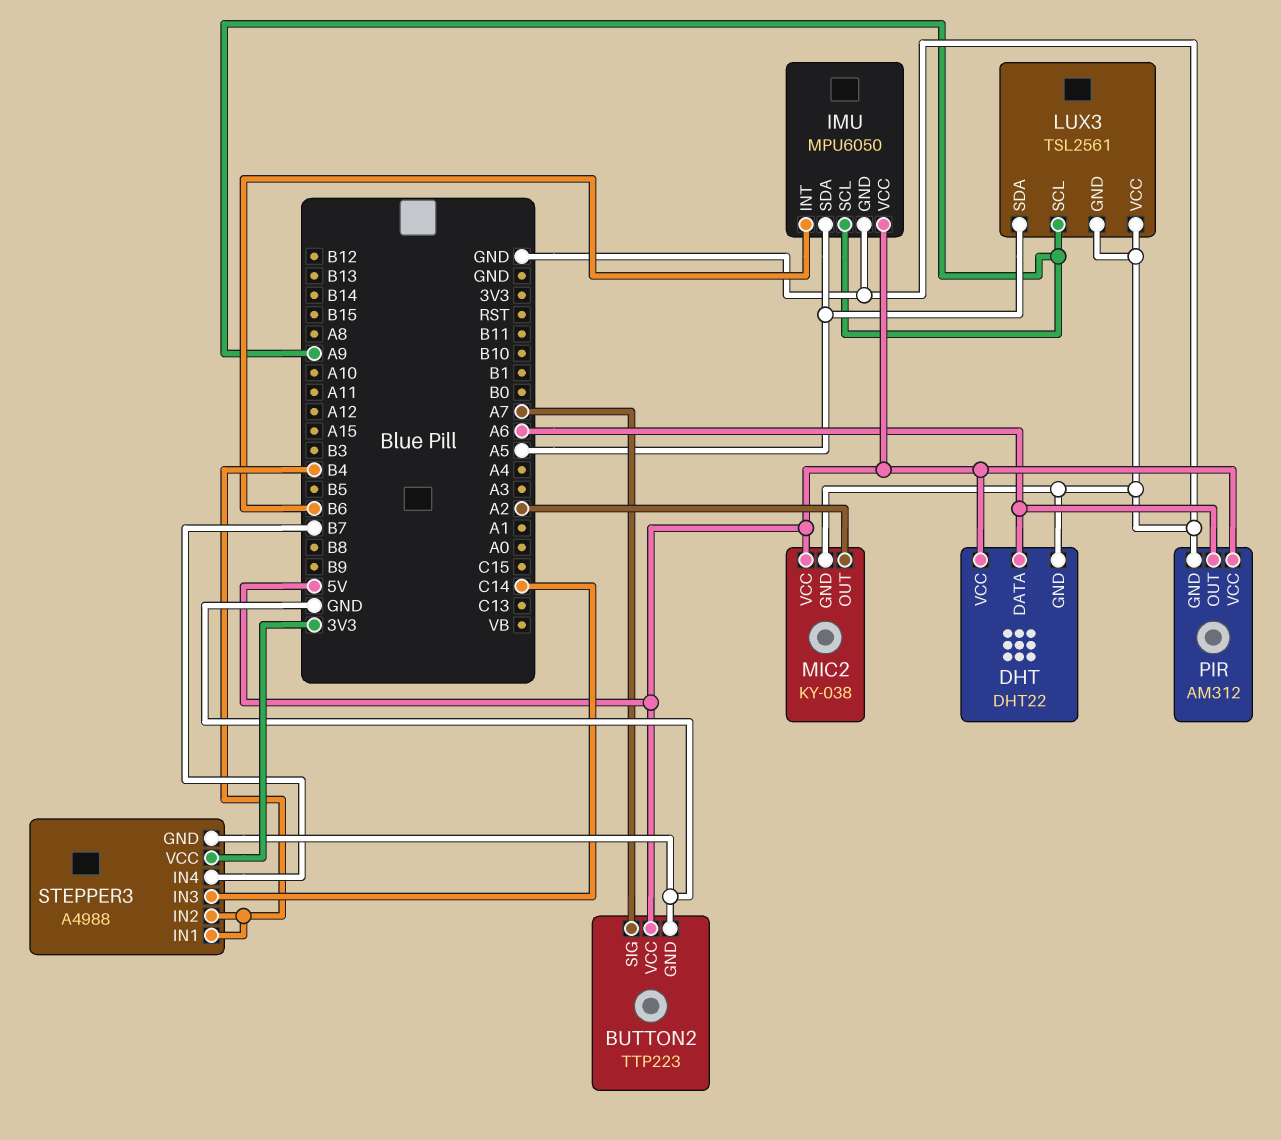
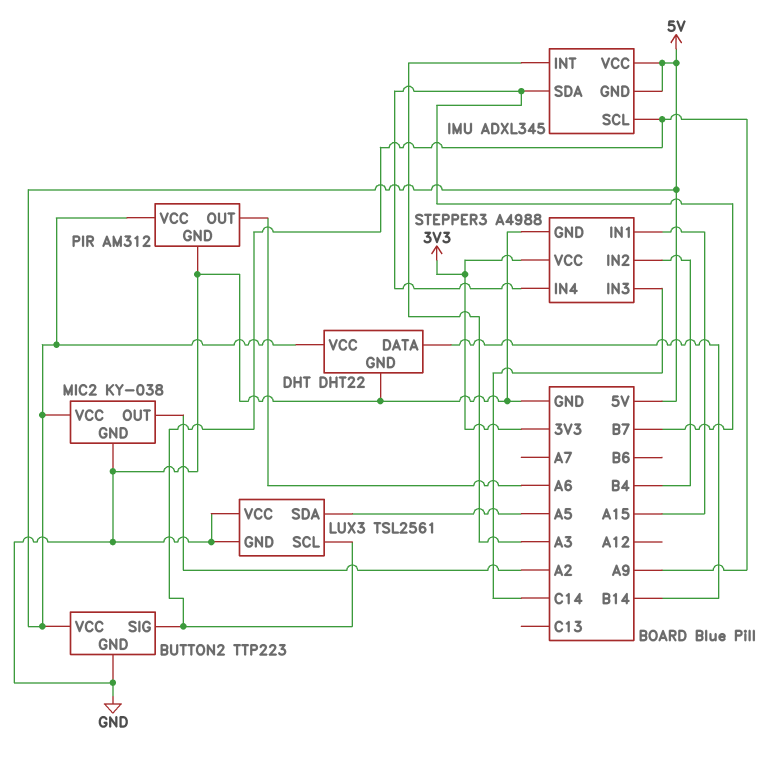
BUTTON2 pin SIG: A7 -> A9
DHT pin DATA: A6 -> B14
IMU: MPU6050 -> ADXL345
IMU pin GND: GND -> 5V
IMU pin INT: B6 -> A3
IMU pin SDA: A5 -> B7
STEPPER3 pin IN1: B4 -> A15

